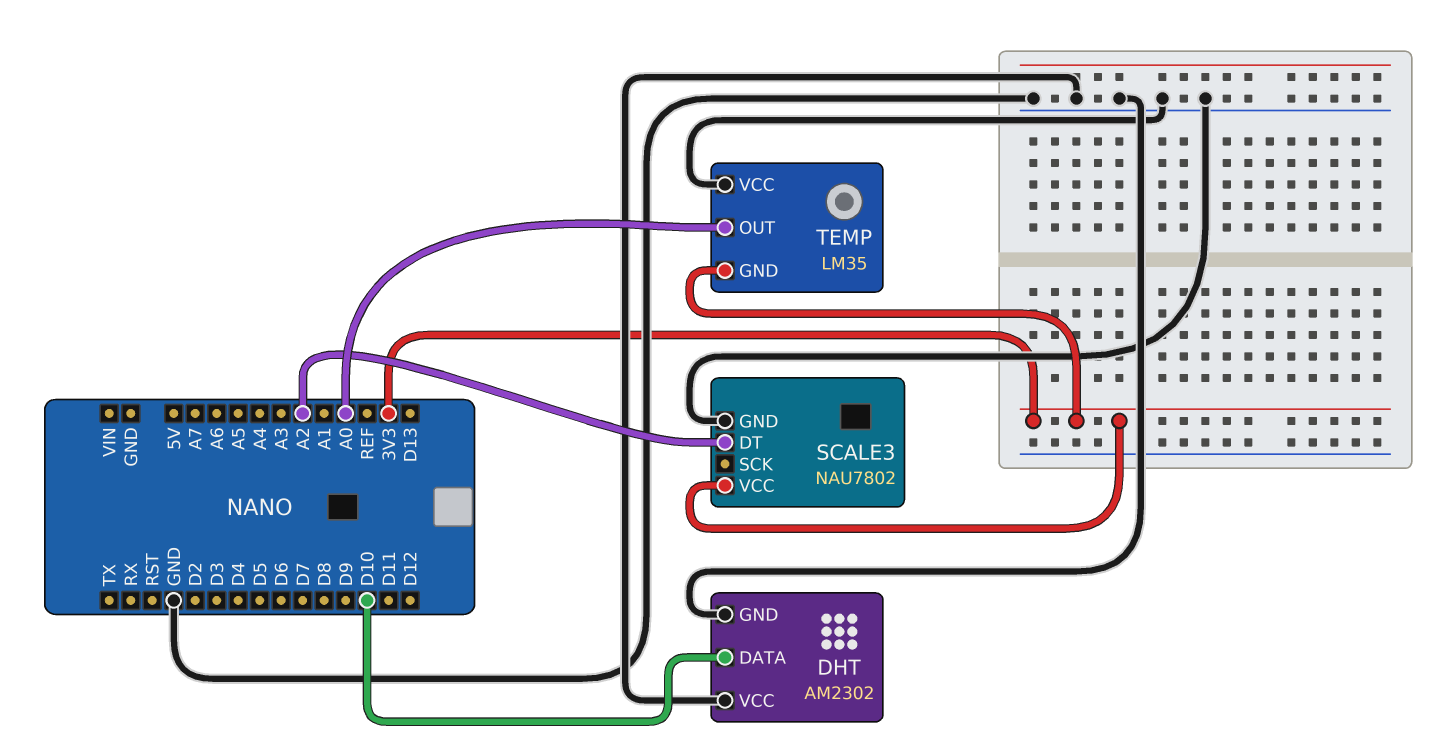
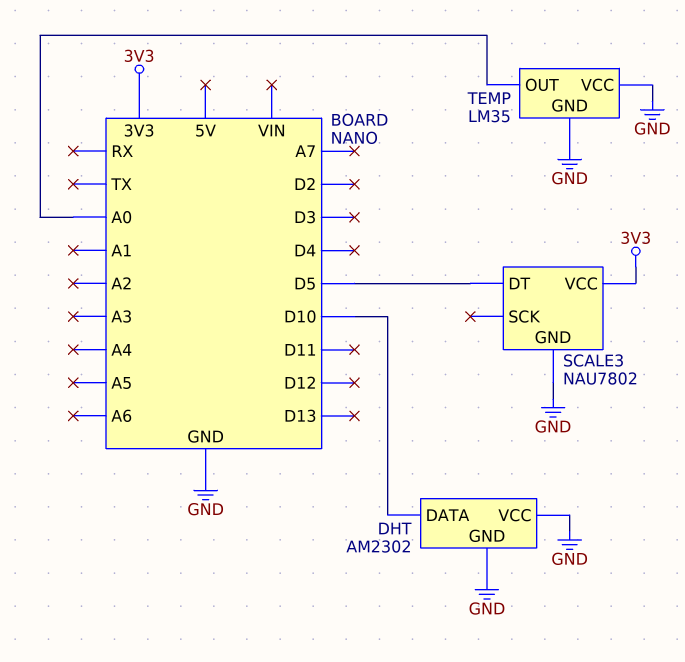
SCALE3 pin DT: A2 -> D5
TEMP pin GND: 3V3 -> GND

